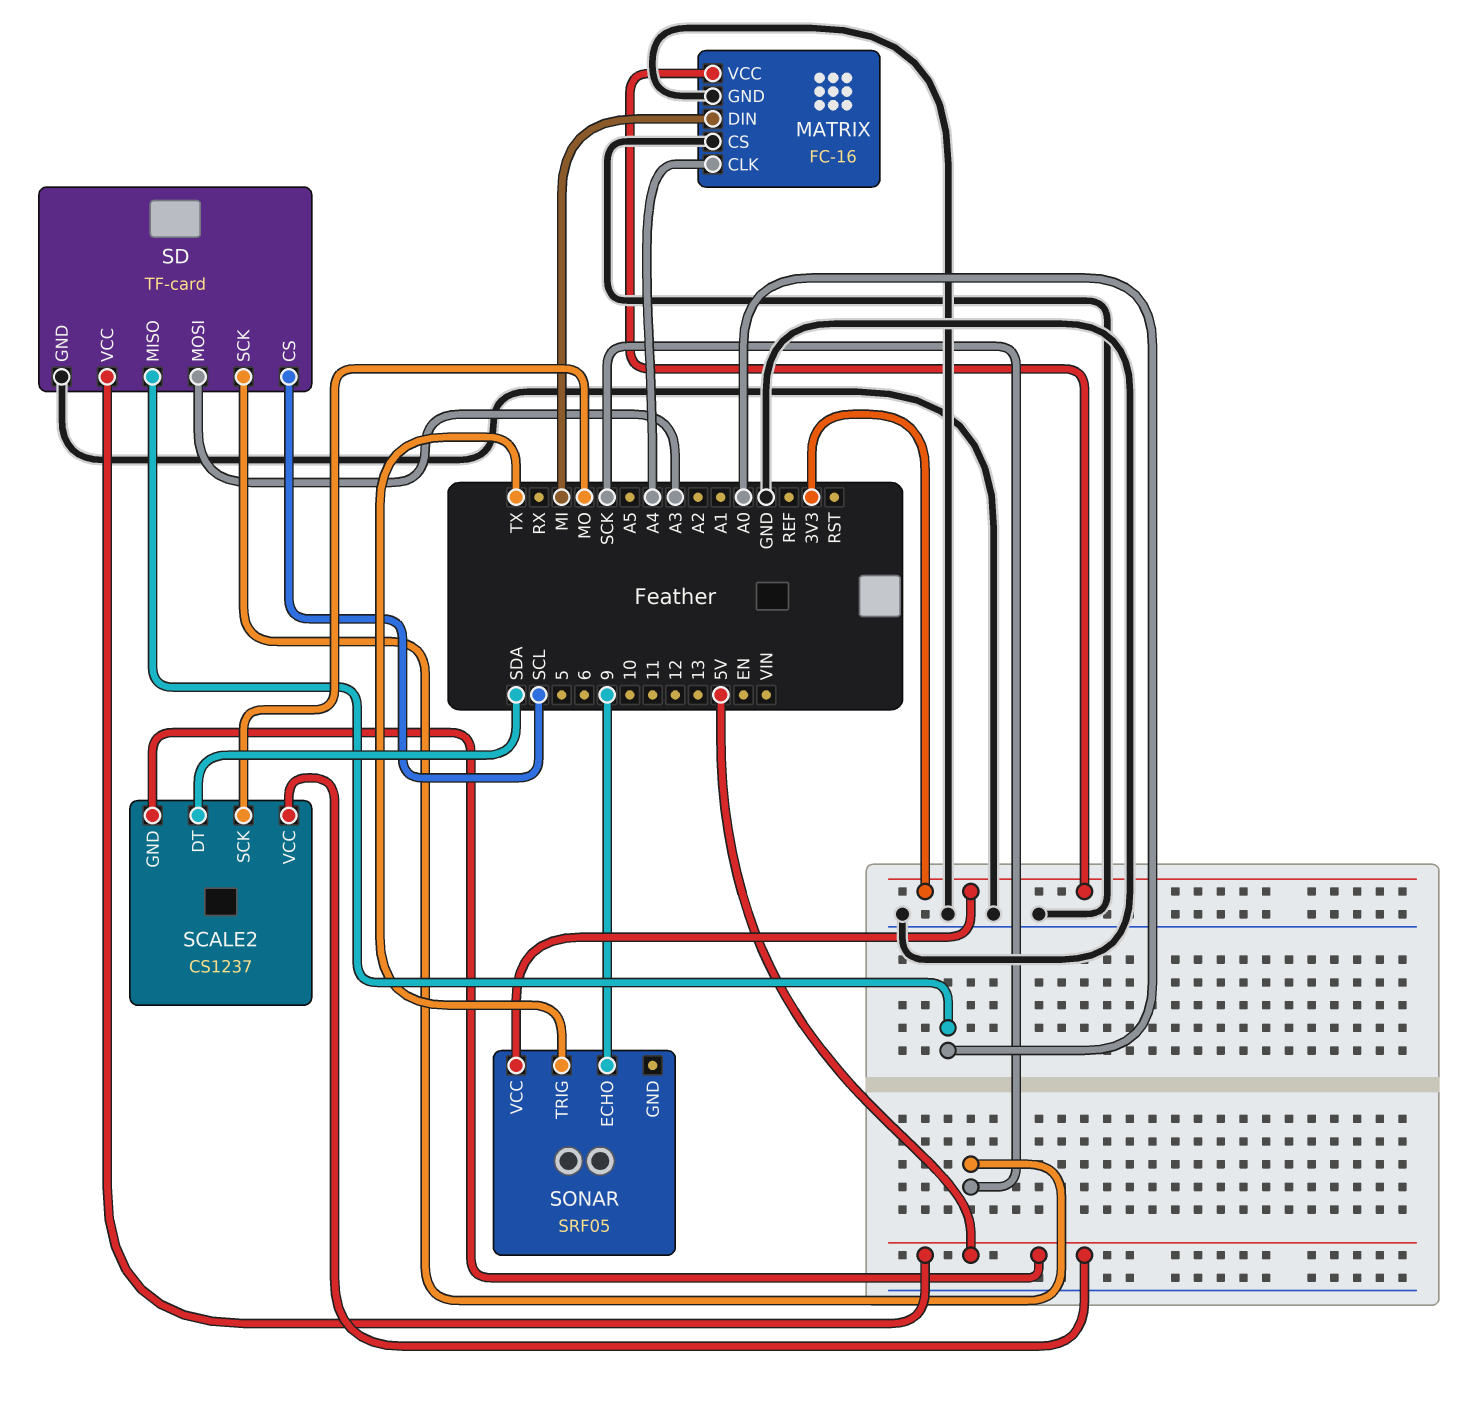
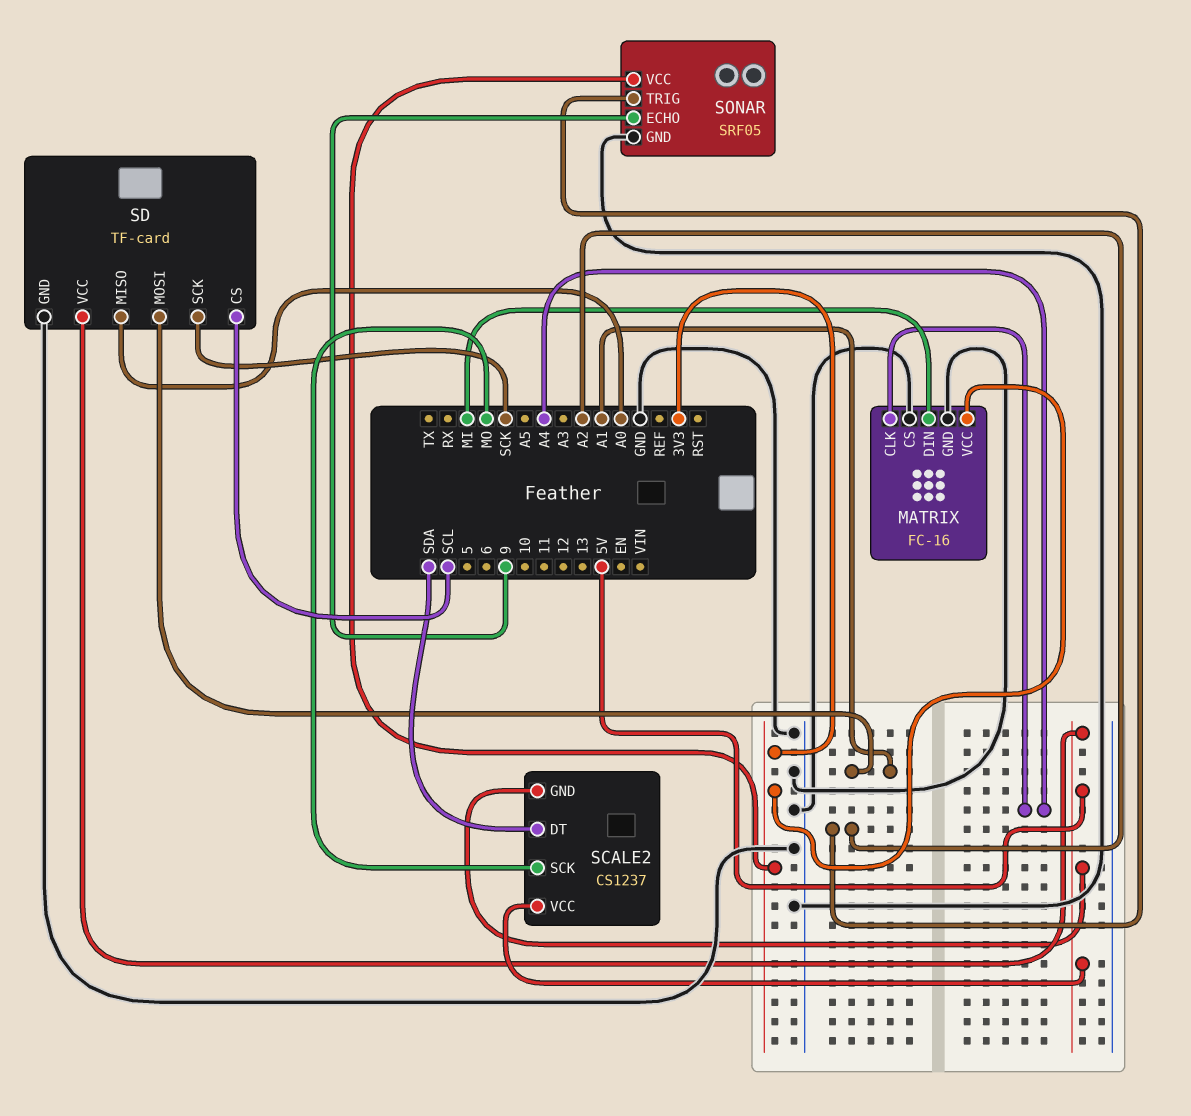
SD pin MOSI: A3 -> A1
SONAR pin GND: none -> GND
SONAR pin TRIG: TX -> A2

